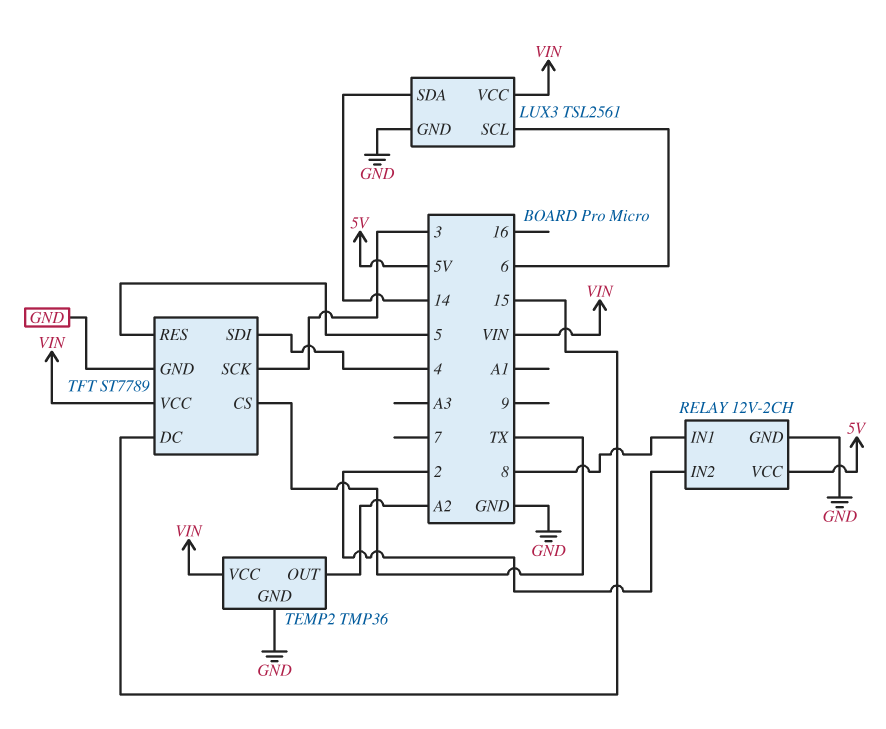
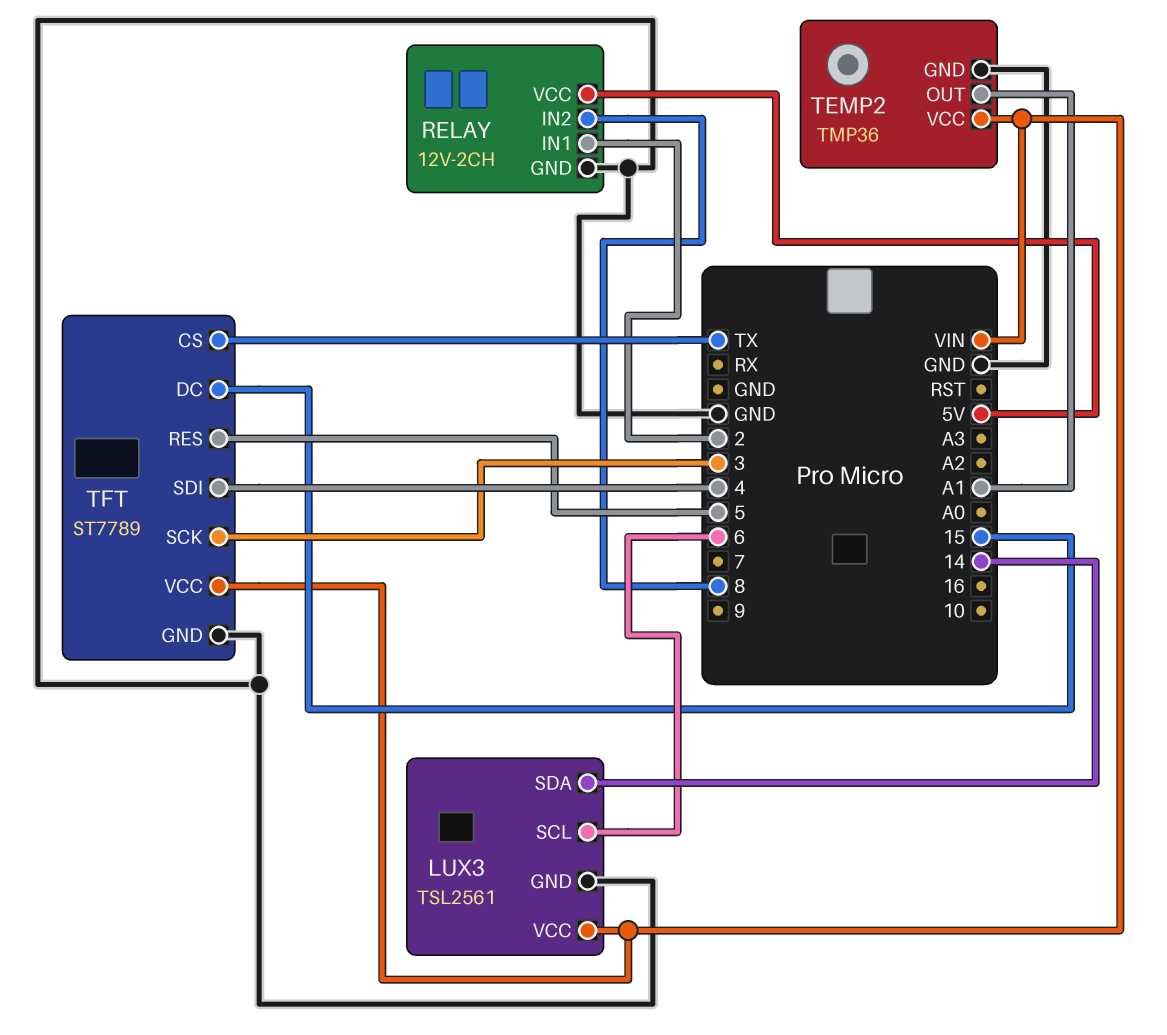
RELAY pin IN1: 8 -> 2
RELAY pin IN2: 2 -> 8
TEMP2 pin OUT: A2 -> A1

